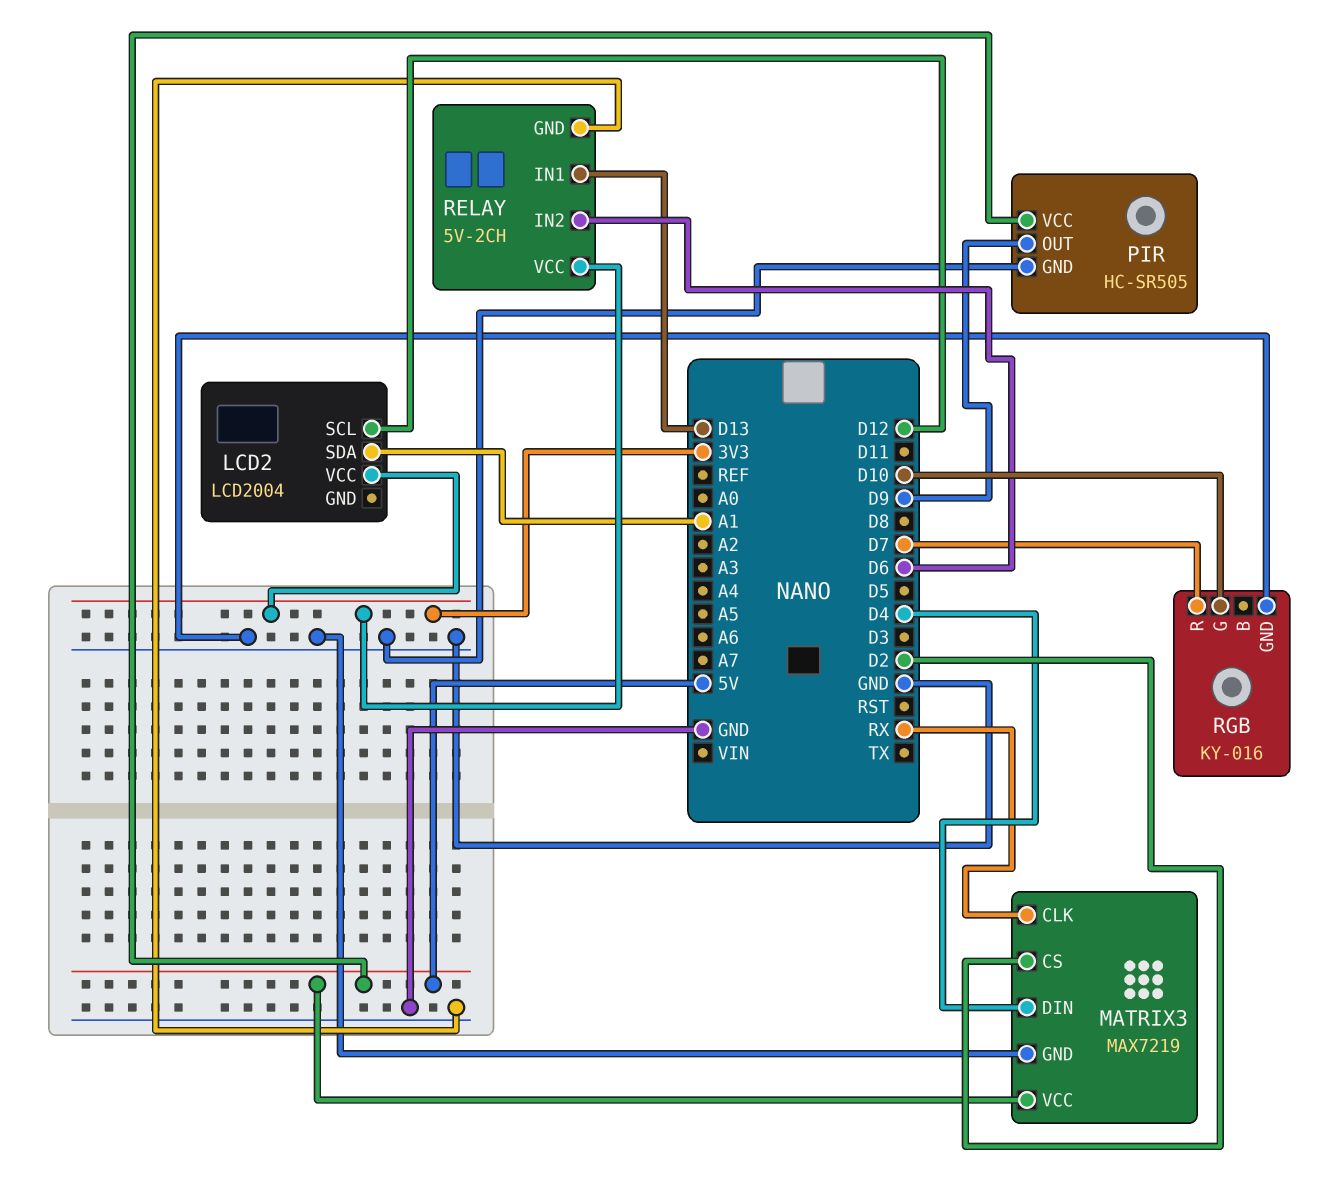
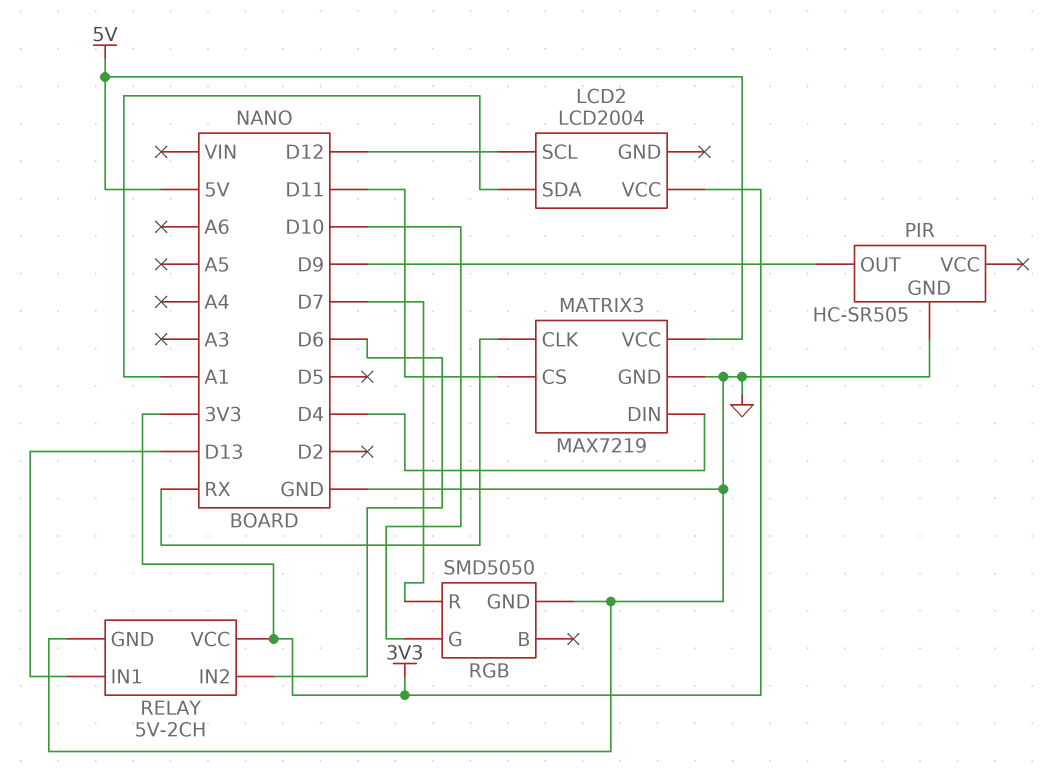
MATRIX3 pin CS: D2 -> D11
PIR pin VCC: 5V -> none
RGB: KY-016 -> SMD5050

